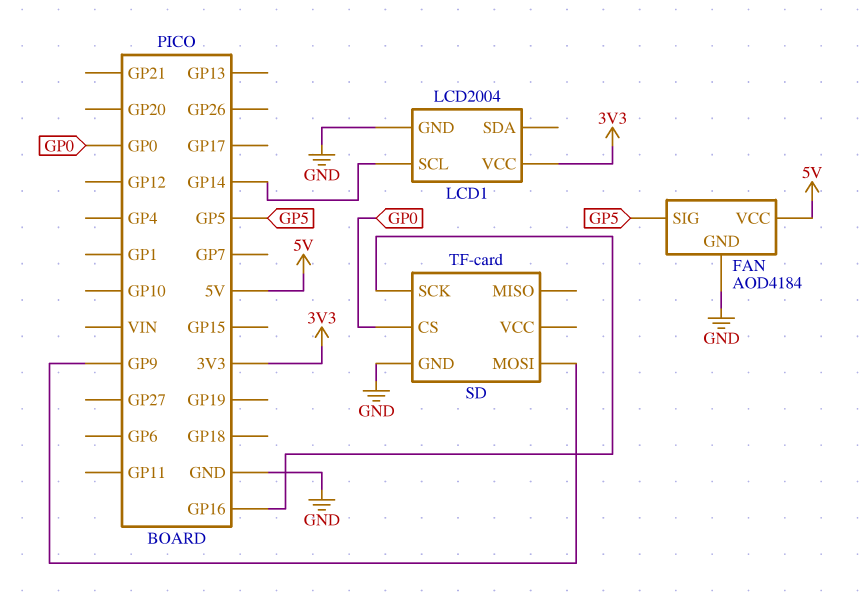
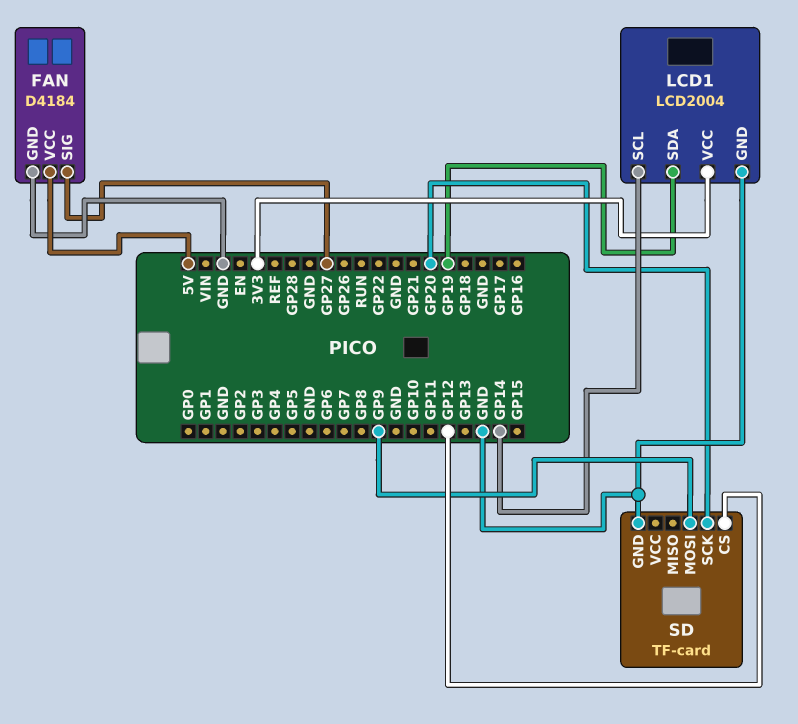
FAN: AOD4184 -> D4184
FAN pin SIG: GP5 -> GP27
LCD1 pin SDA: none -> GP19
SD pin CS: GP0 -> GP12
SD pin SCK: GP16 -> GP20

